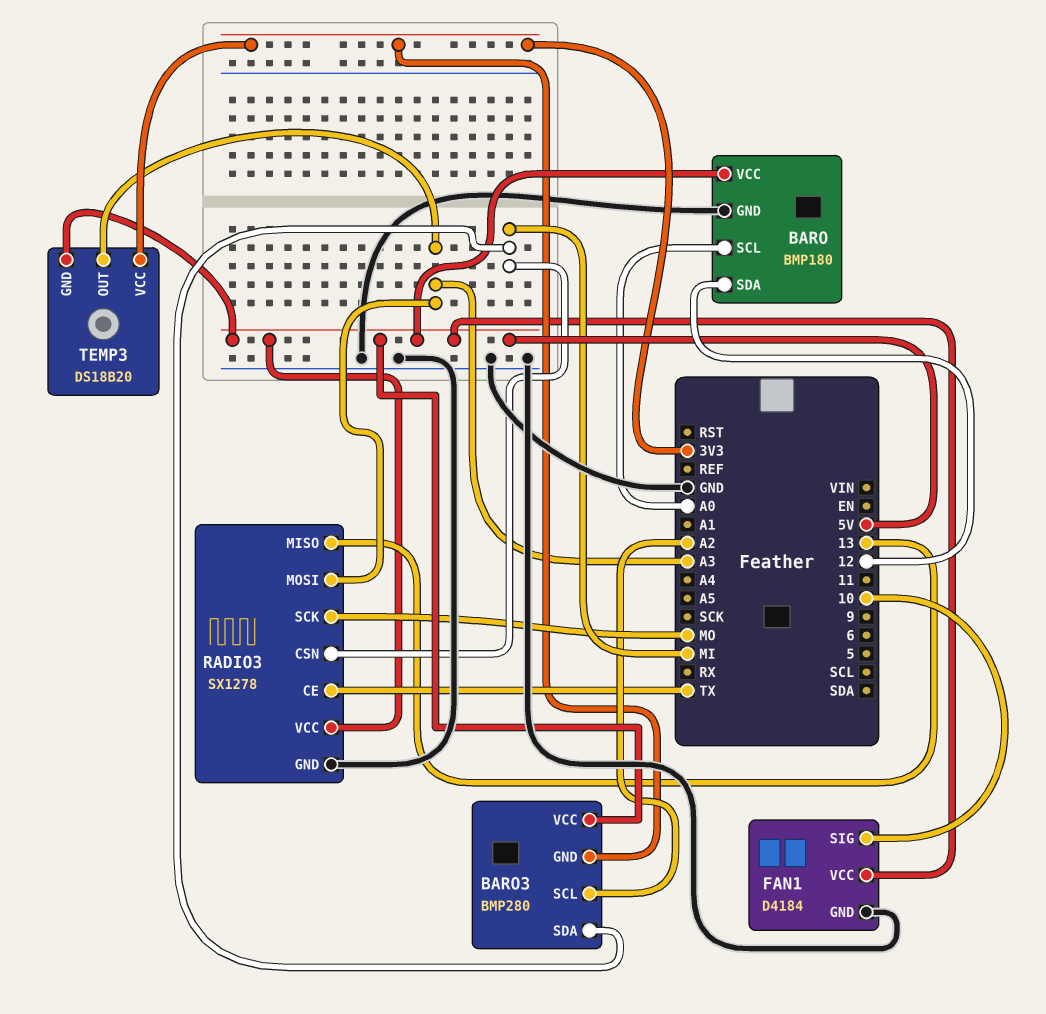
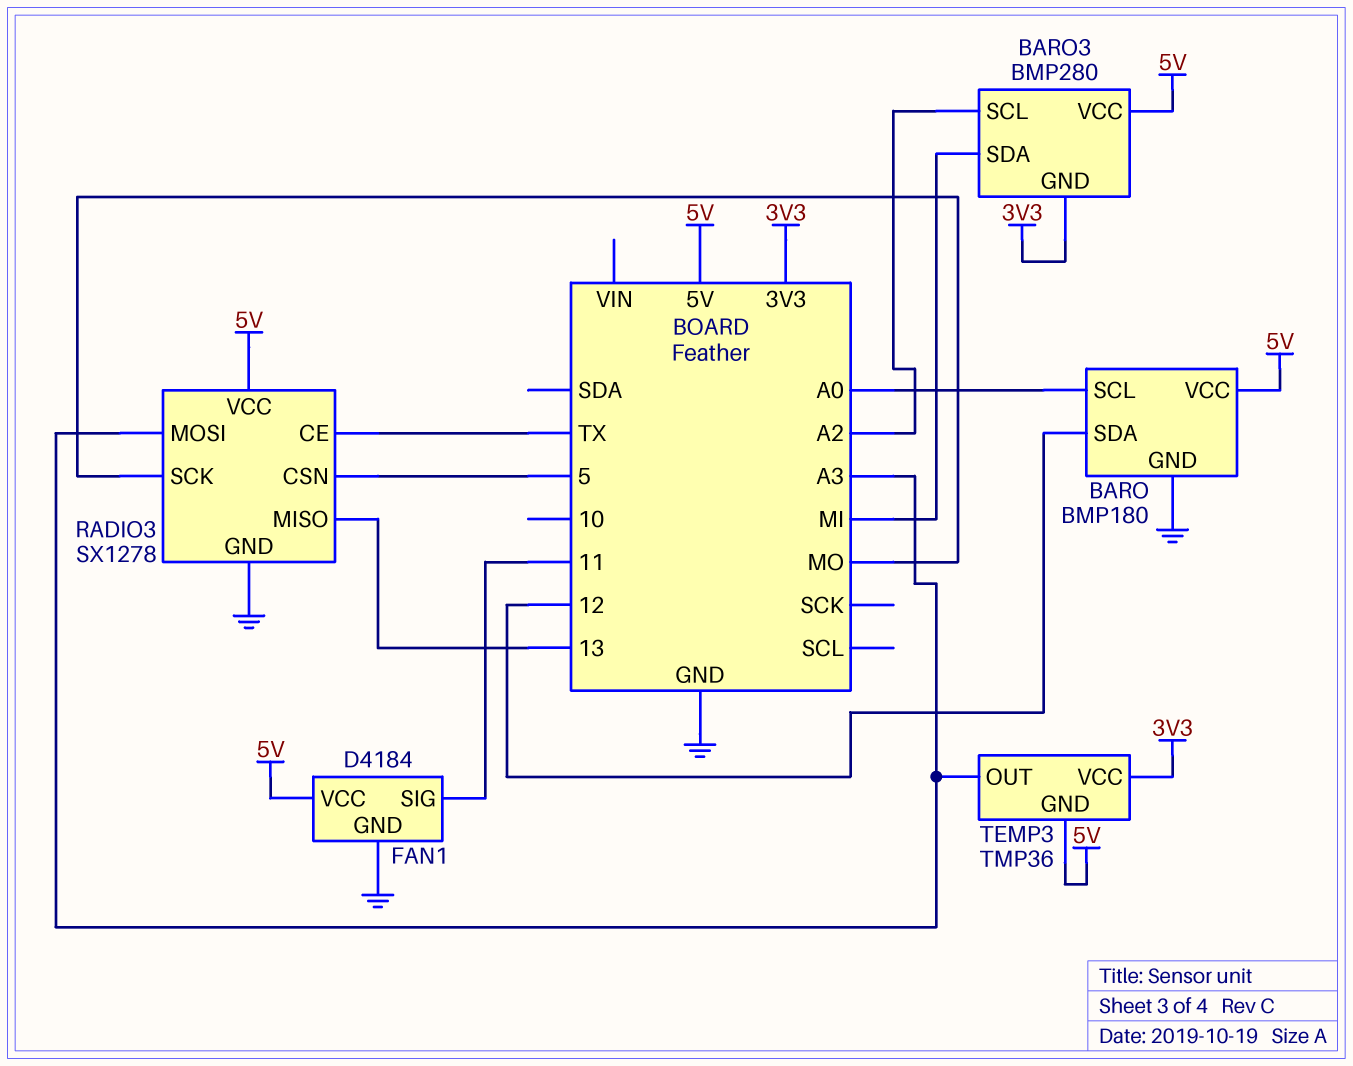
FAN1 pin SIG: 10 -> 11
RADIO3 pin CSN: MI -> 5
TEMP3: DS18B20 -> TMP36

